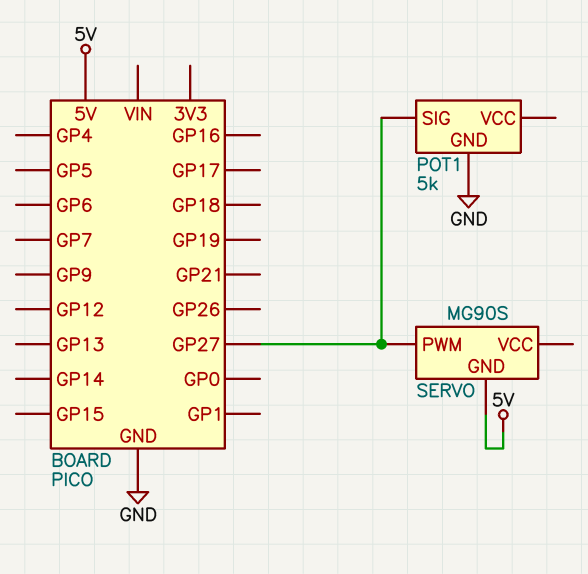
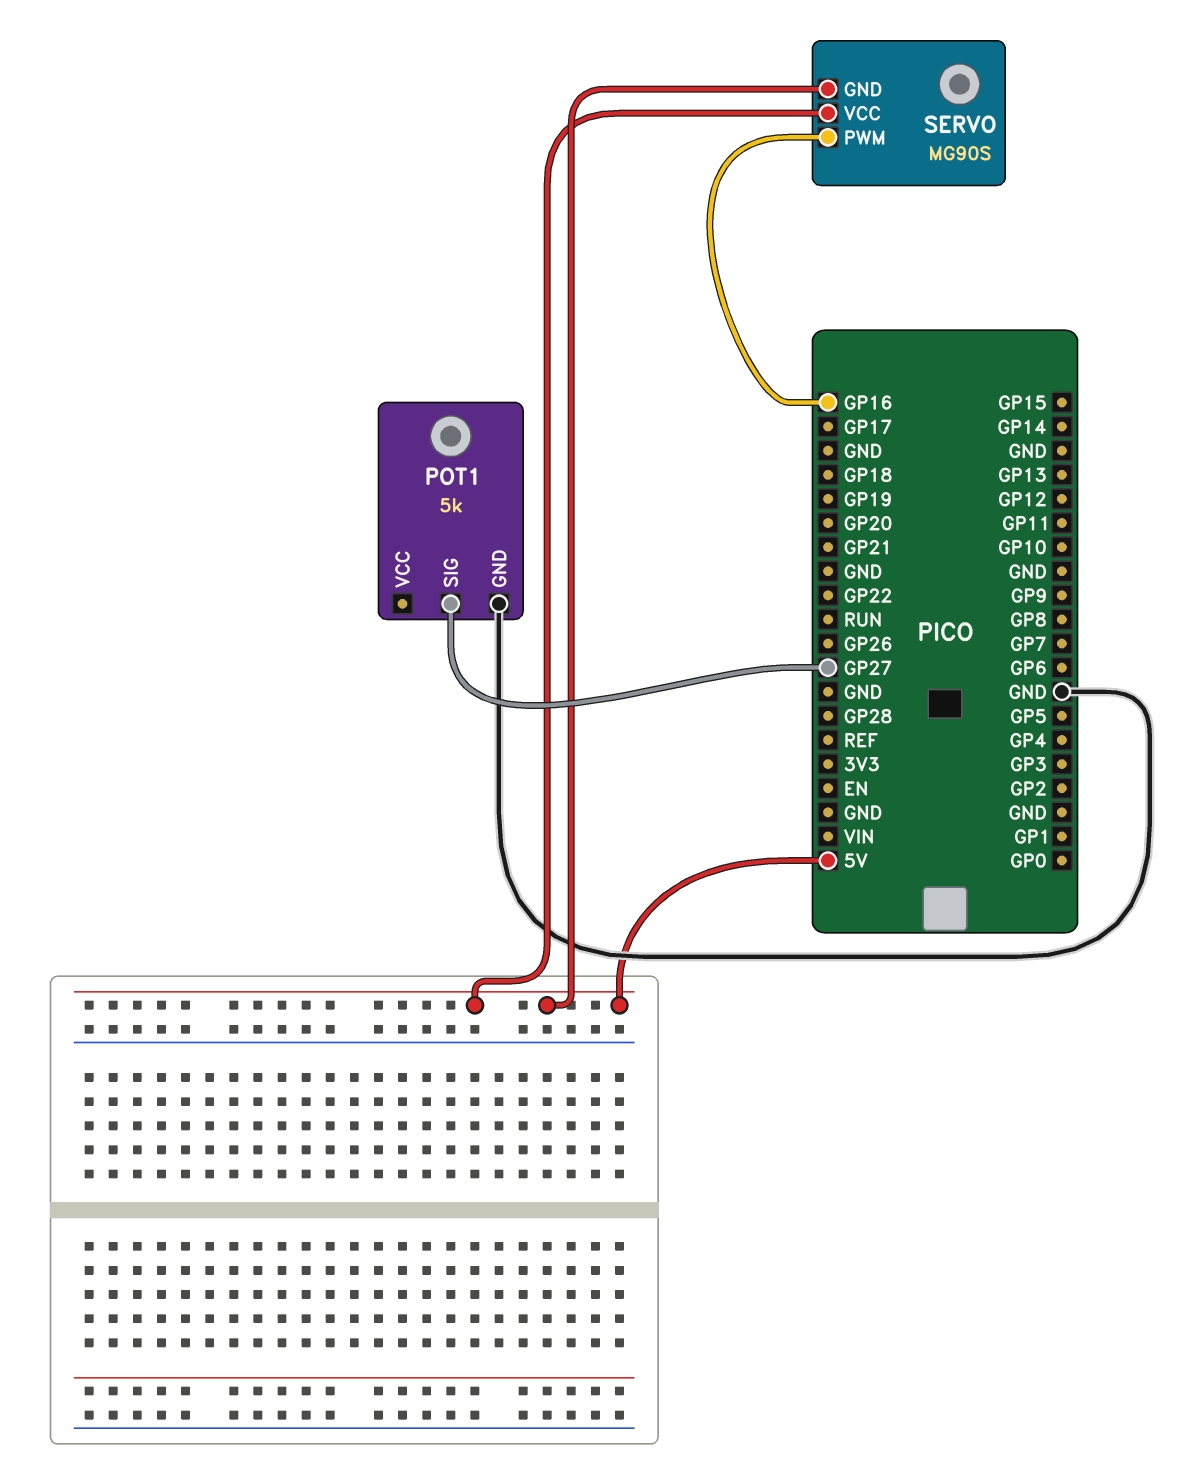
SERVO pin PWM: GP27 -> GP16
SERVO pin VCC: none -> 5V

